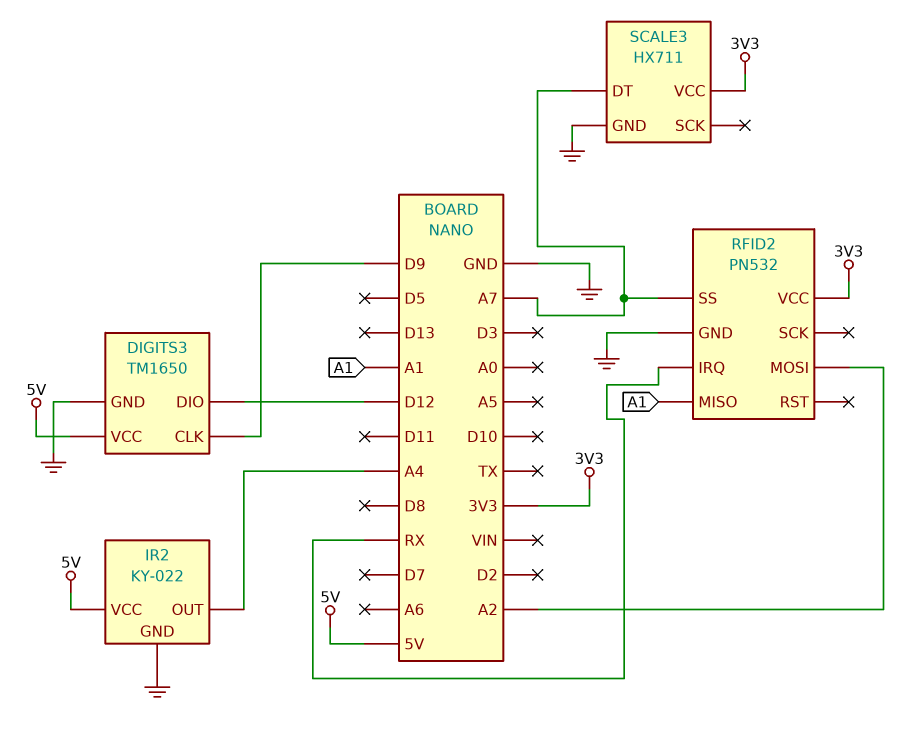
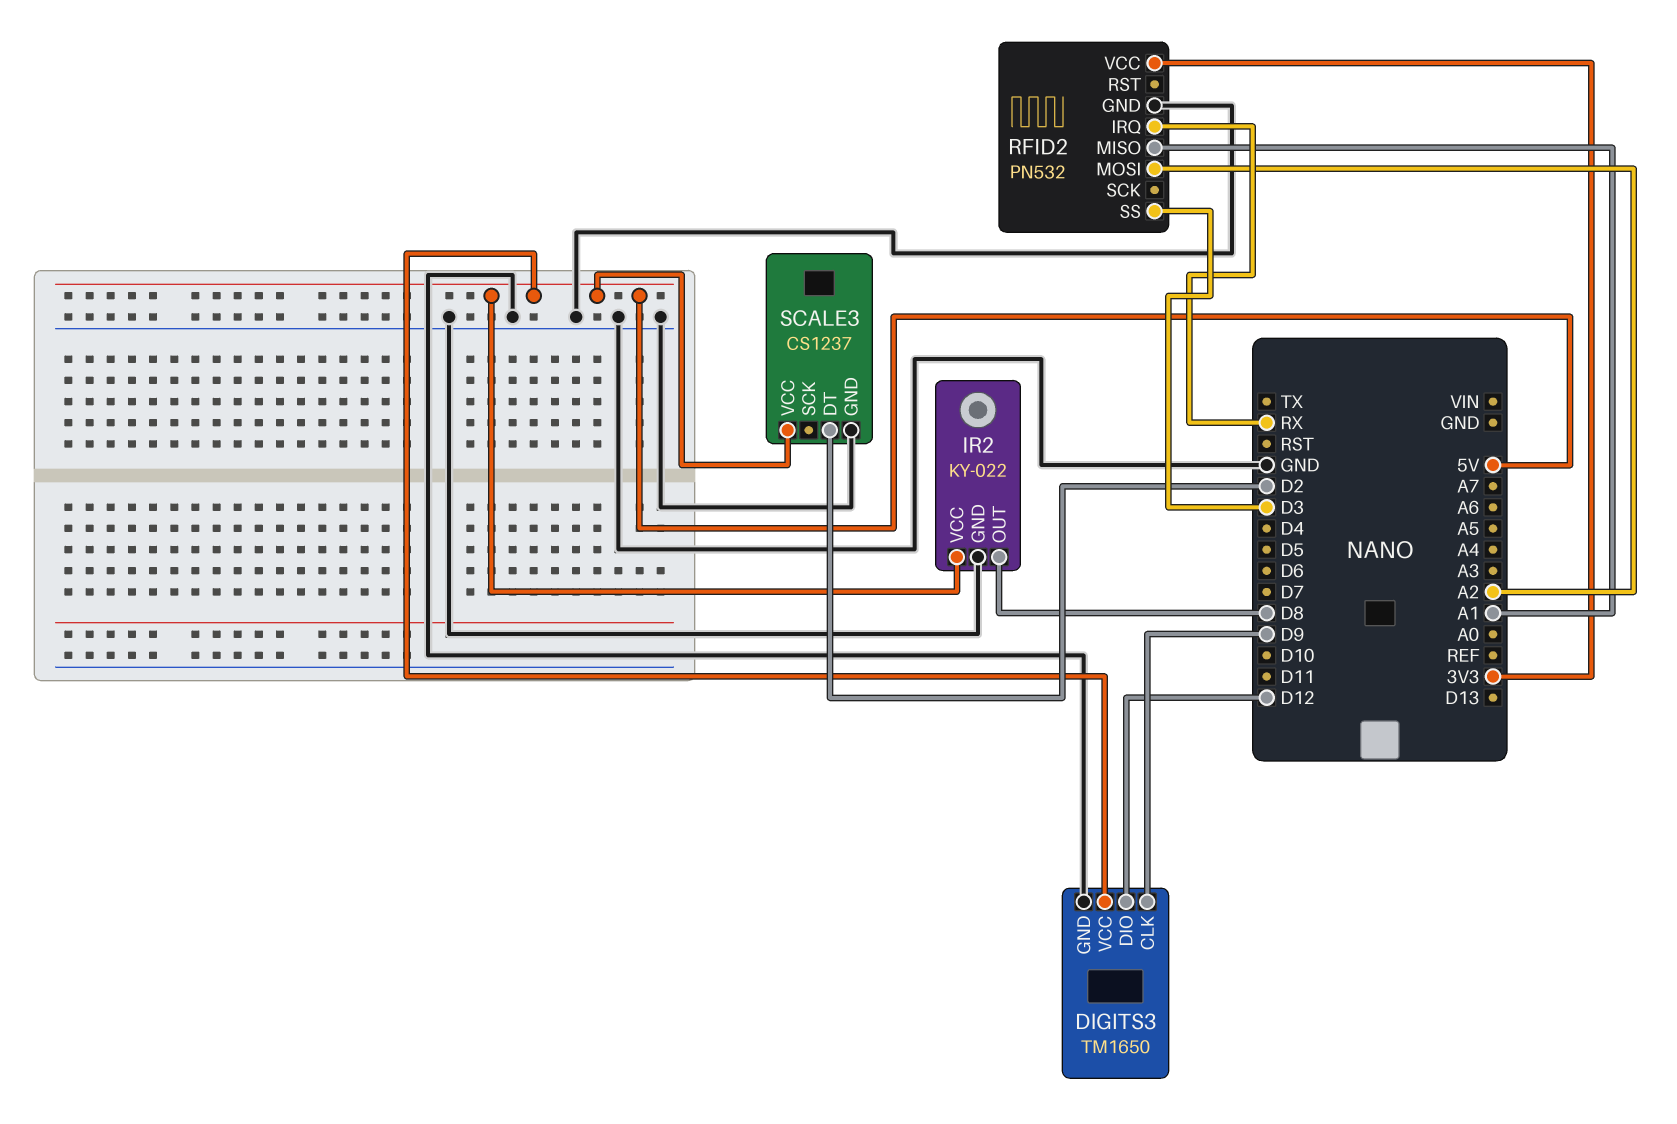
IR2 pin OUT: A4 -> D8
RFID2 pin SS: A7 -> D3
SCALE3: HX711 -> CS1237
SCALE3 pin DT: A7 -> D2
SCALE3 pin VCC: 3V3 -> 5V

